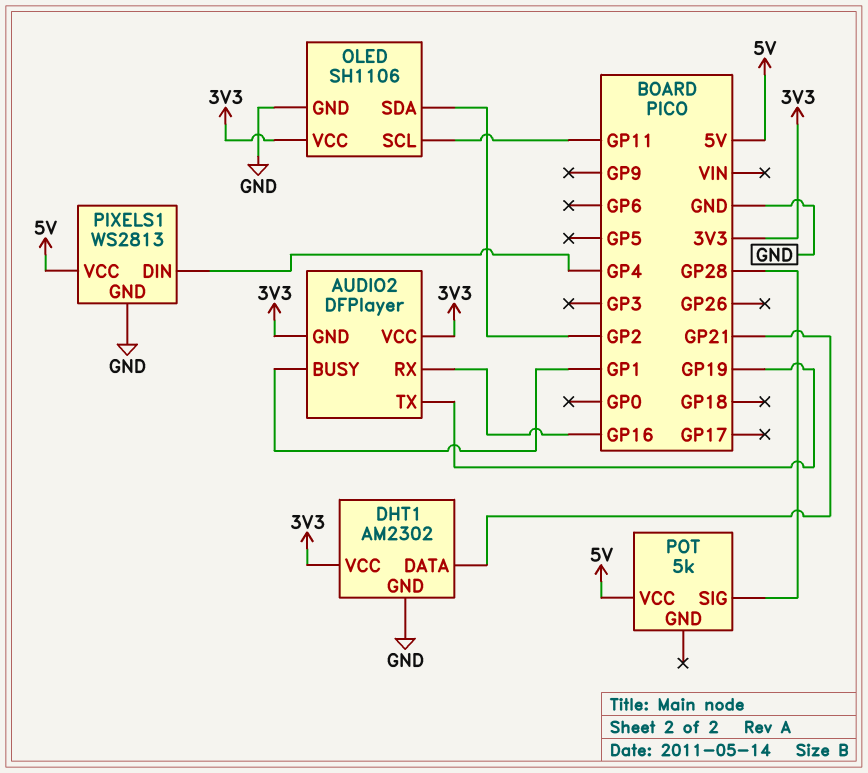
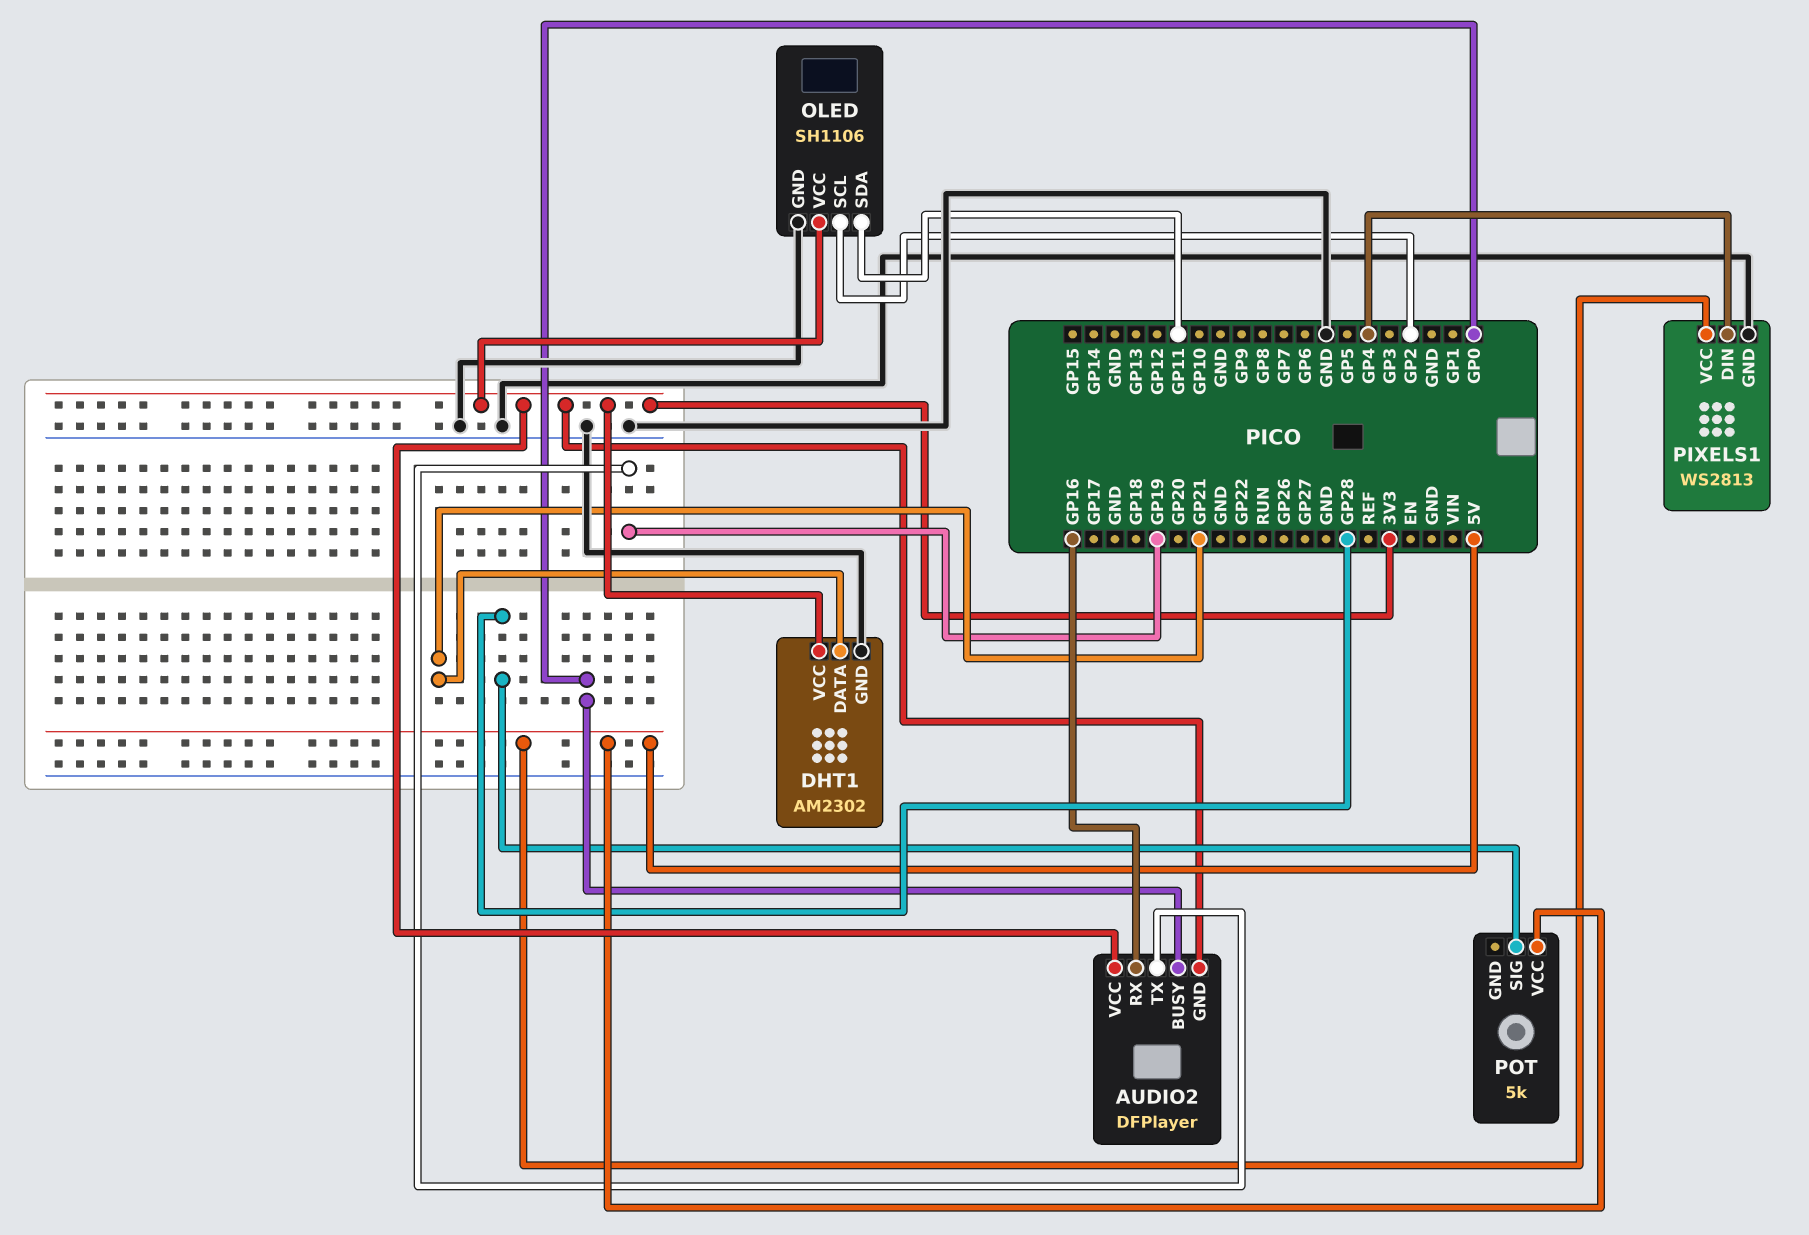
AUDIO2 pin BUSY: GP1 -> GP0
OLED pin SCL: GP11 -> GP2
OLED pin SDA: GP2 -> GP11

